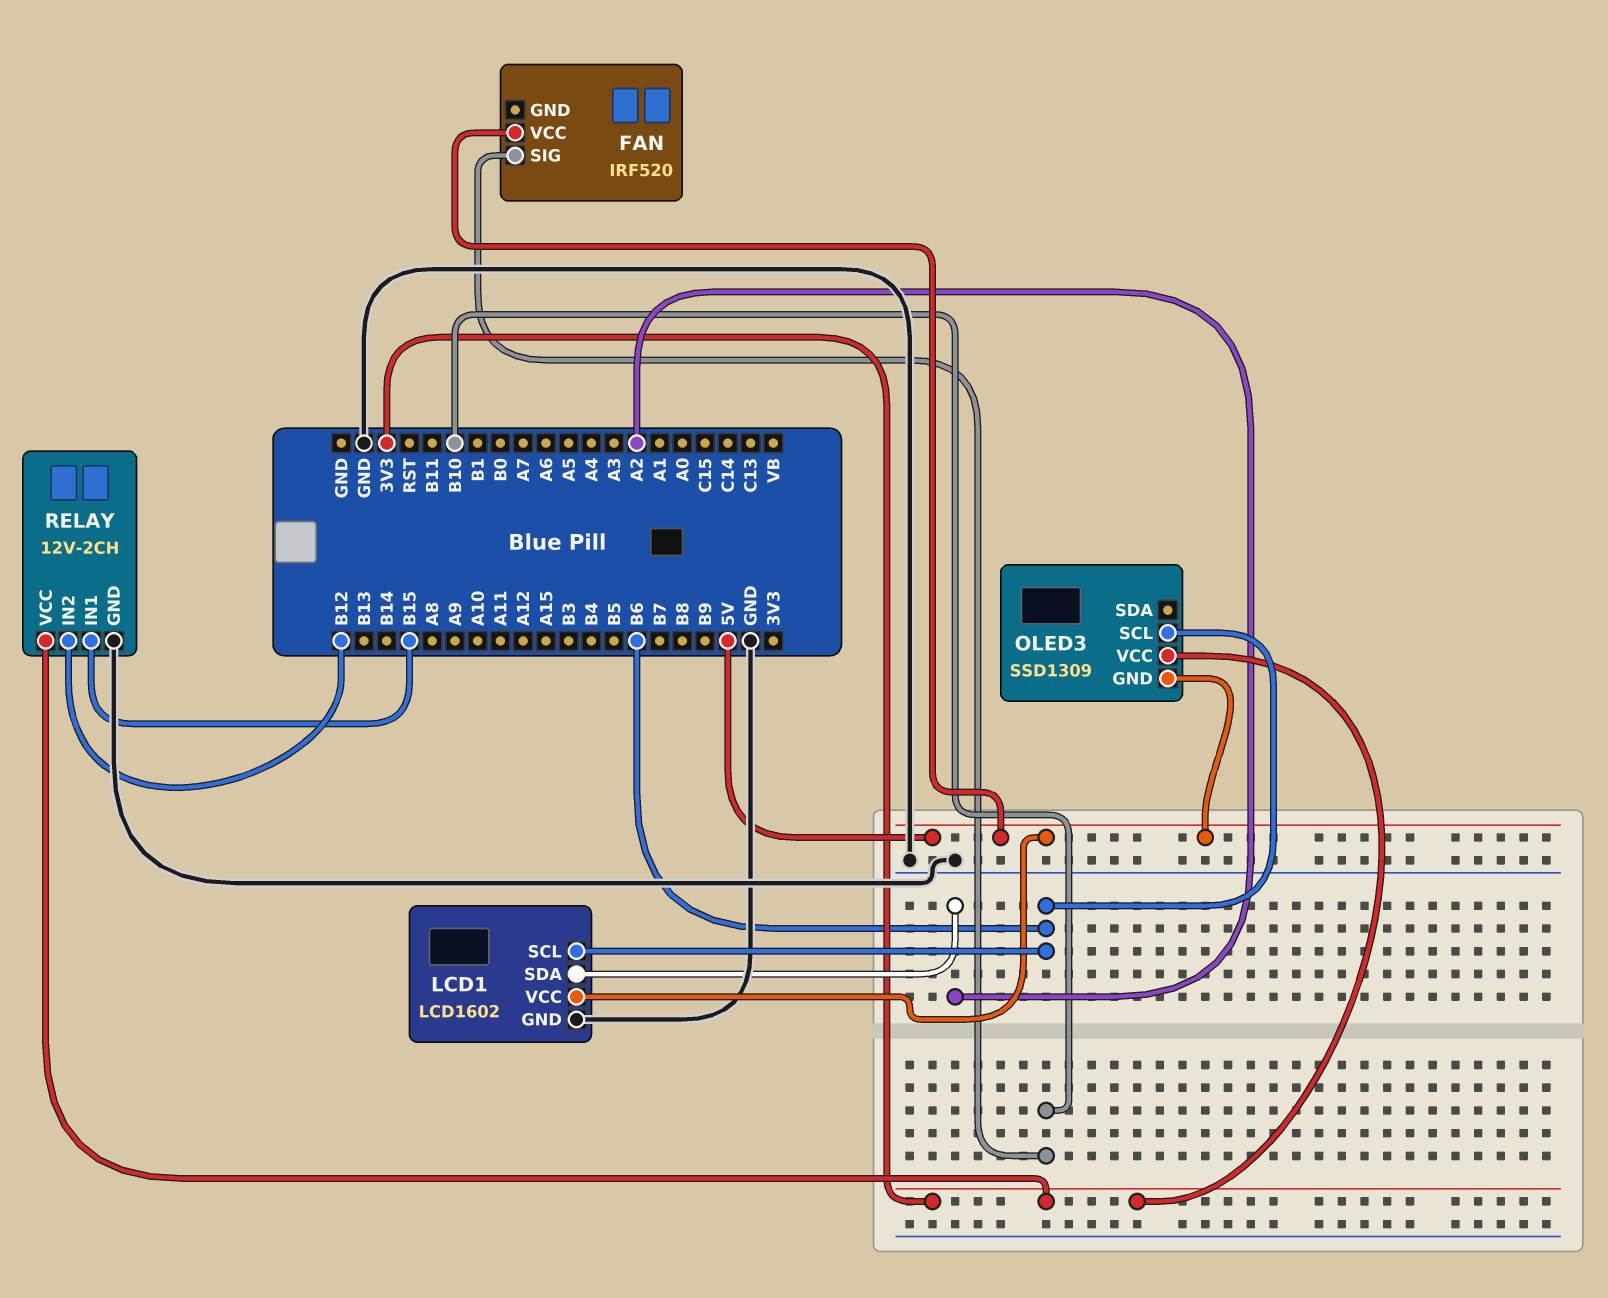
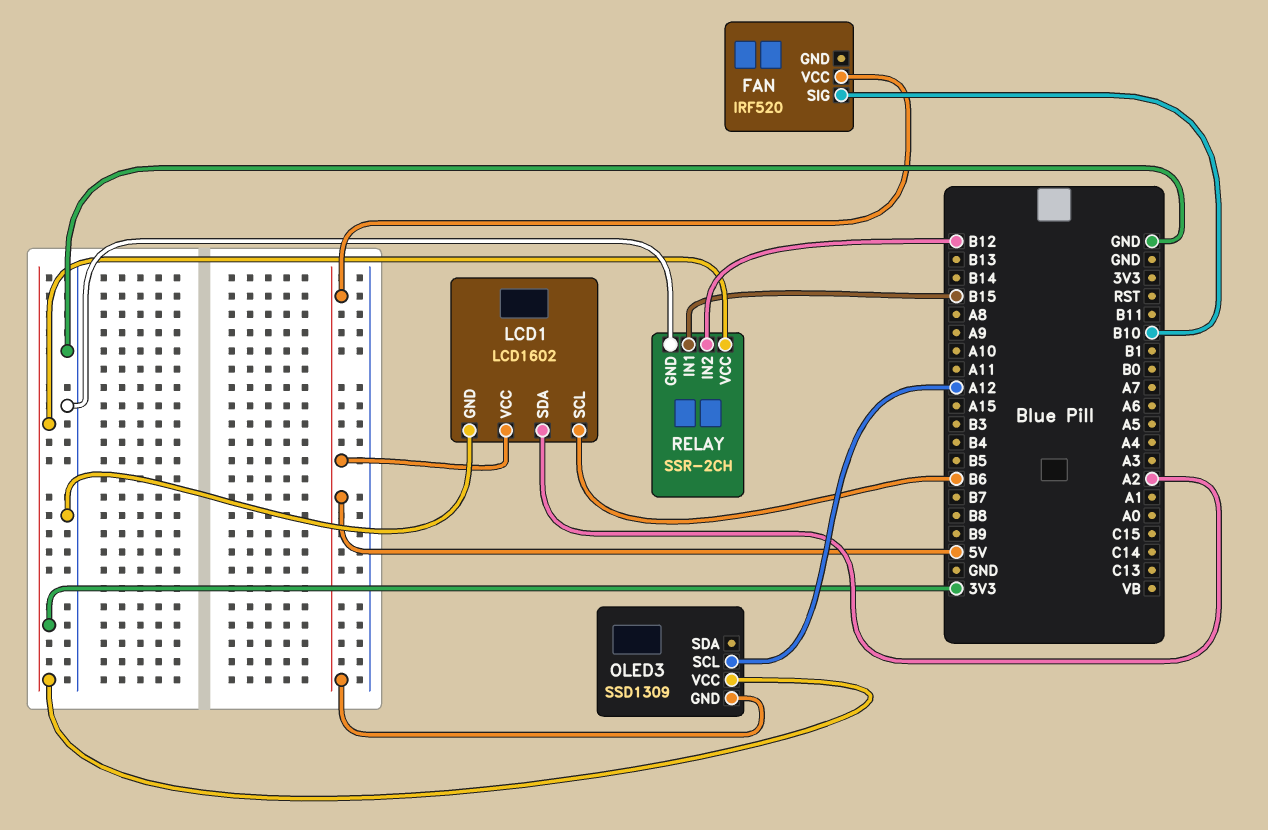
OLED3 pin SCL: B6 -> A12
RELAY: 12V-2CH -> SSR-2CH

